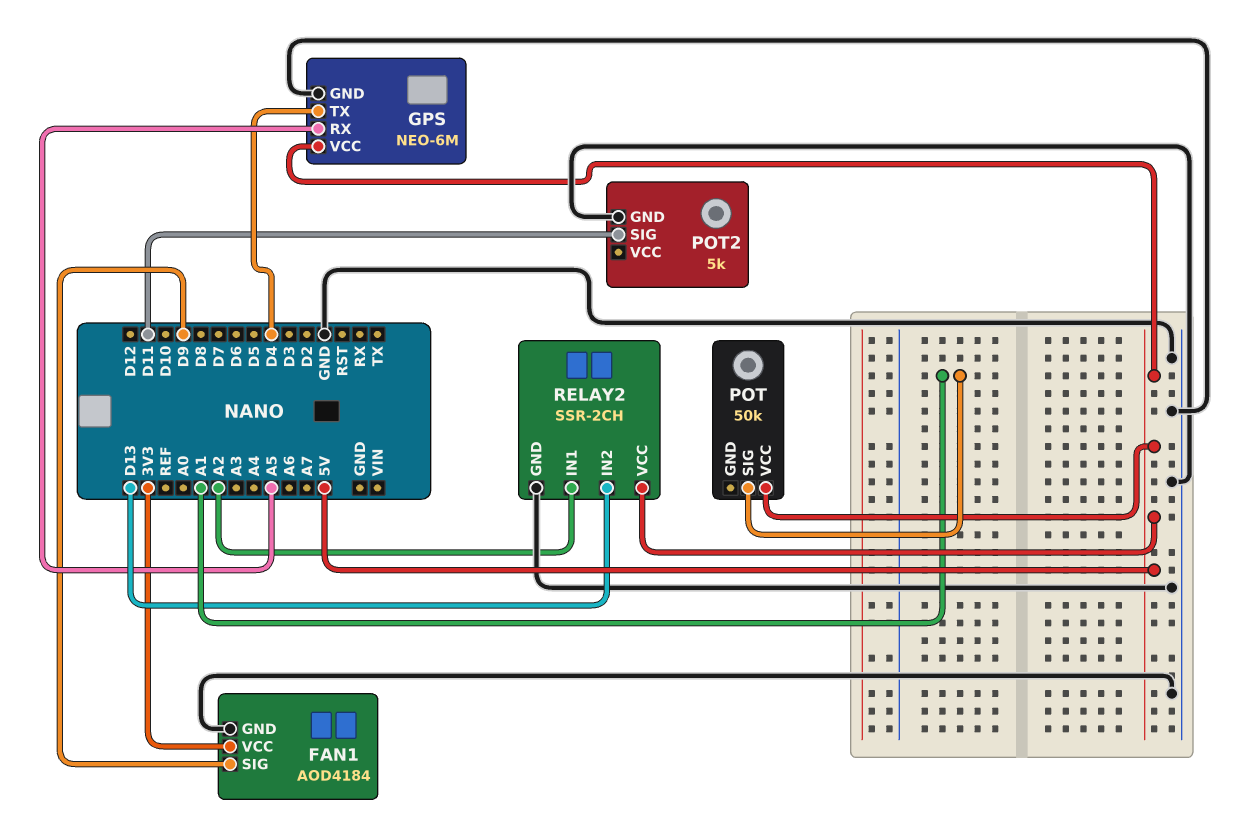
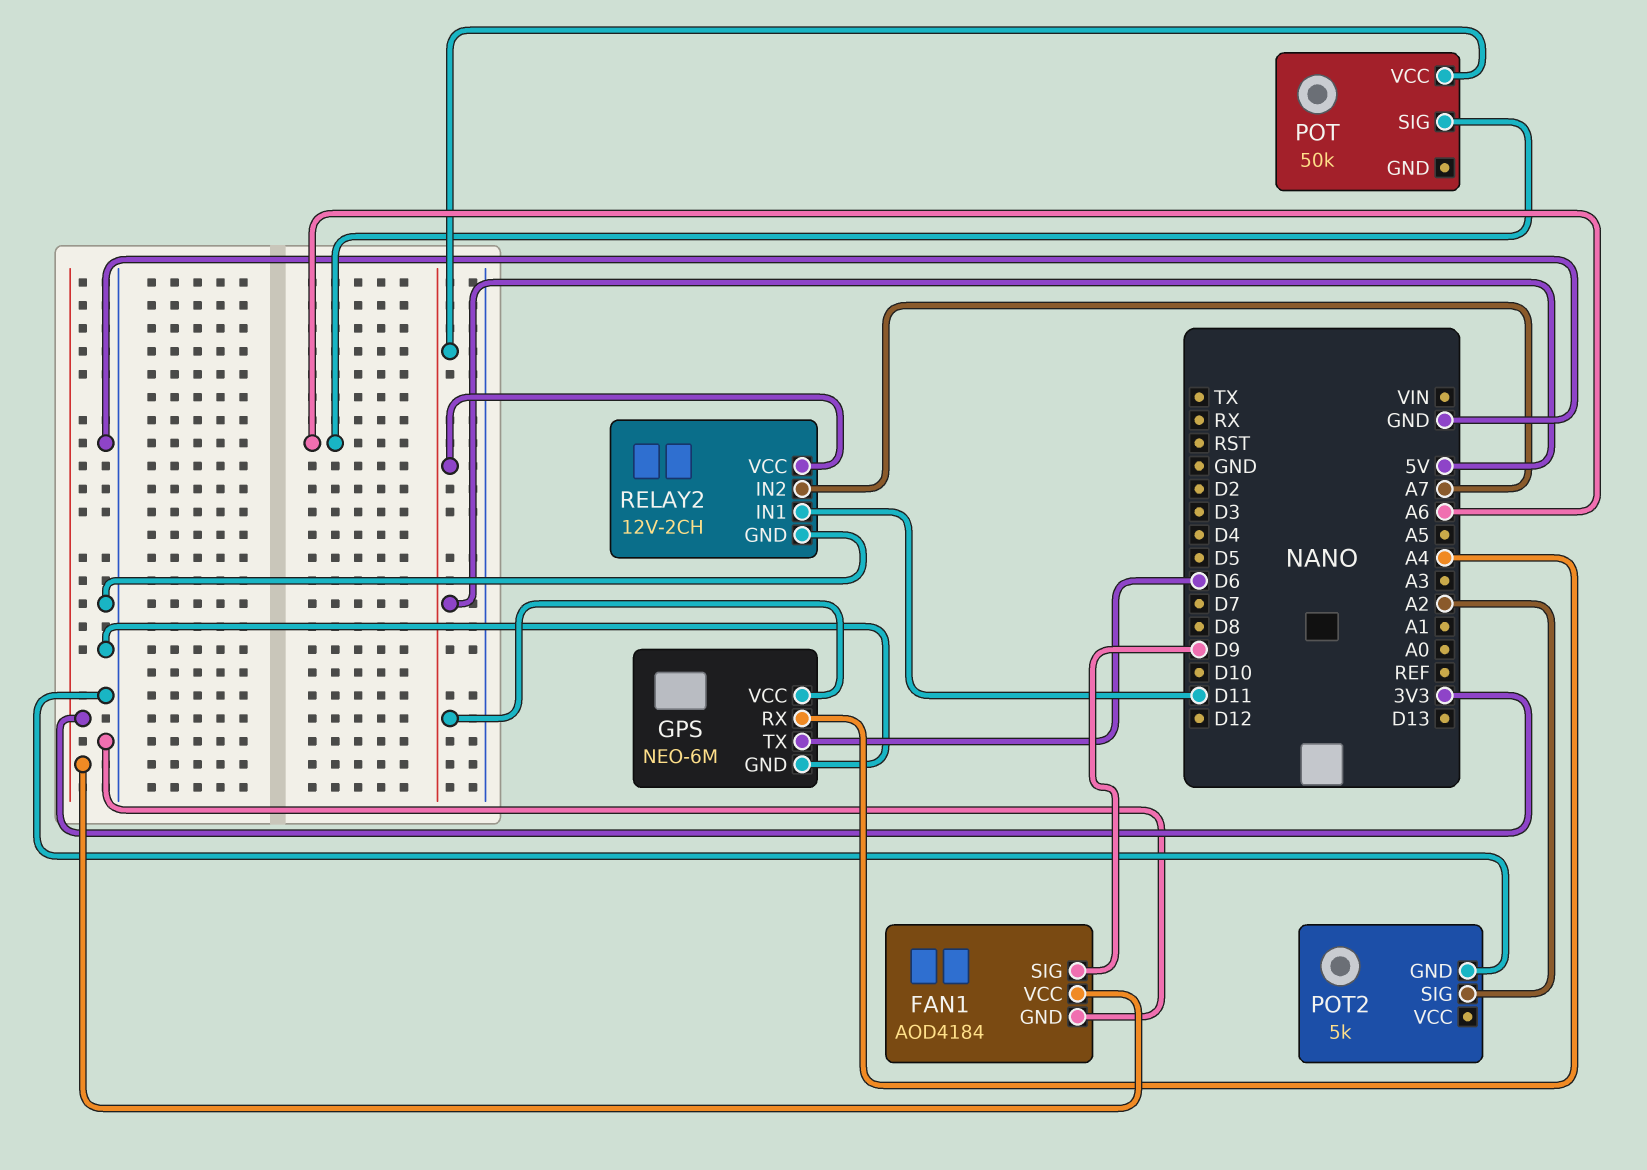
GPS pin RX: A5 -> A4
GPS pin TX: D4 -> D6
POT pin SIG: A1 -> A6
POT2 pin SIG: D11 -> A2
RELAY2: SSR-2CH -> 12V-2CH
RELAY2 pin IN1: A2 -> D11
RELAY2 pin IN2: D13 -> A7

